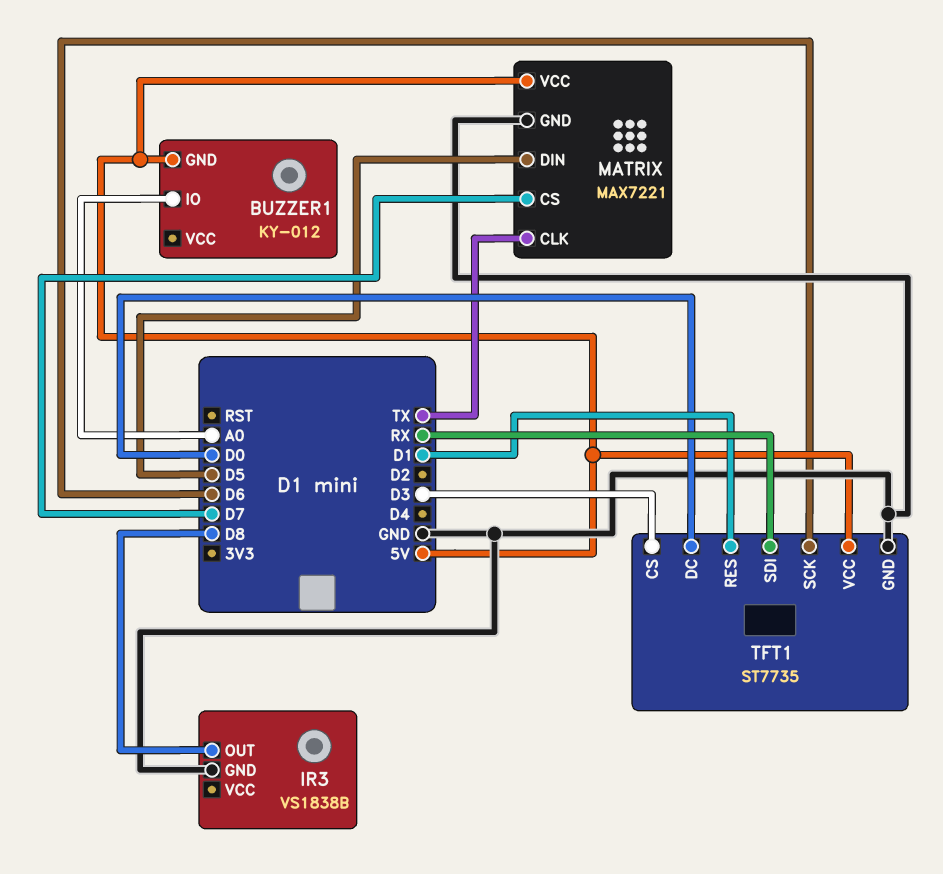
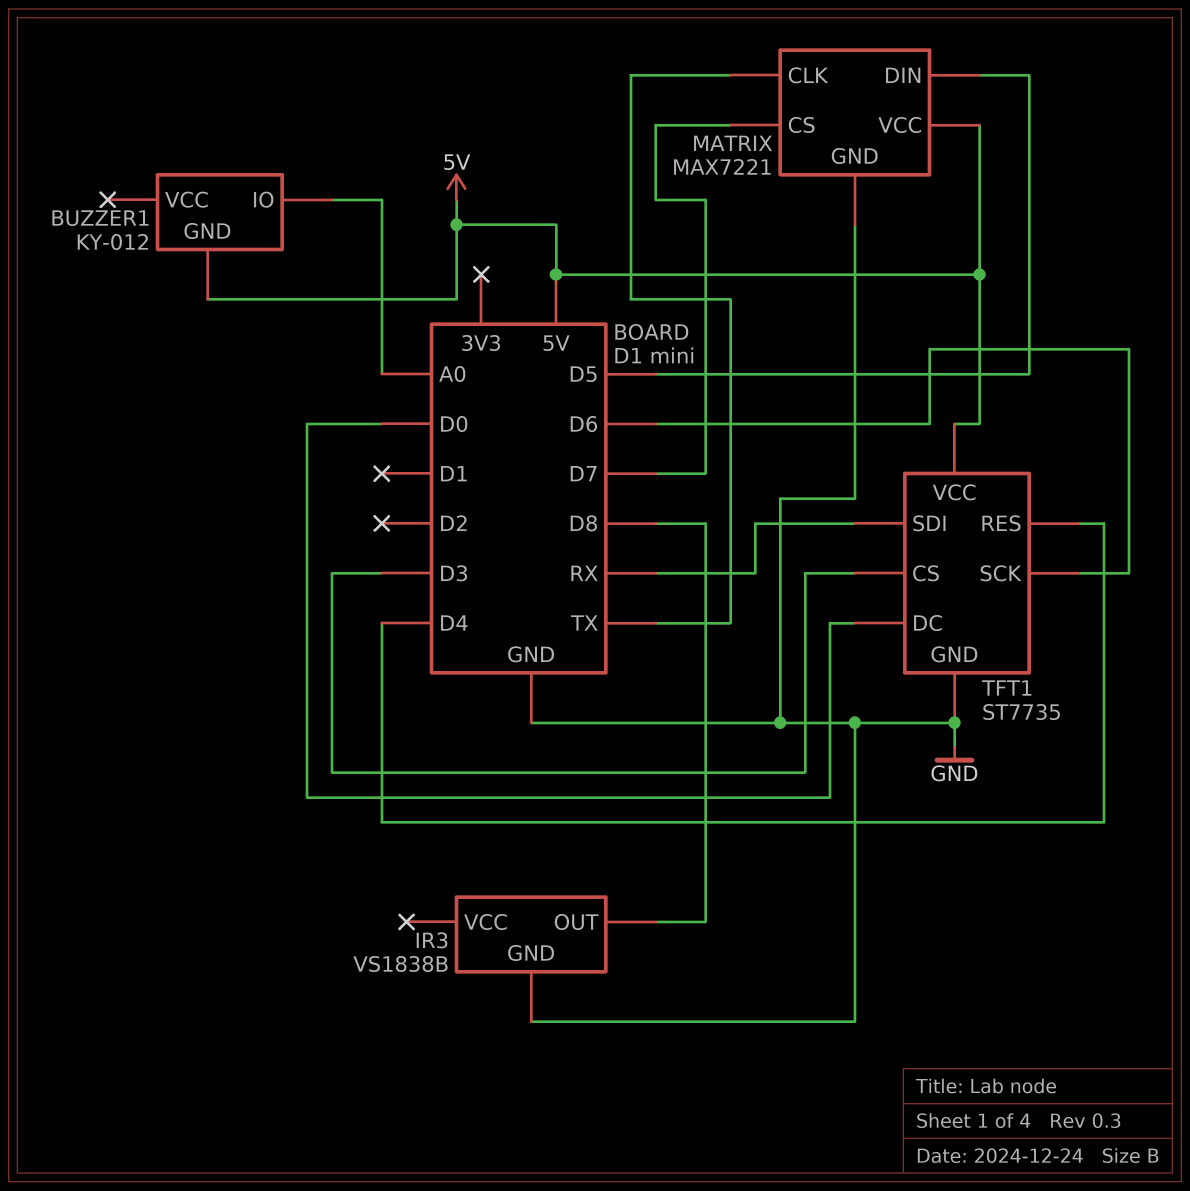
TFT1 pin RES: D1 -> D4

